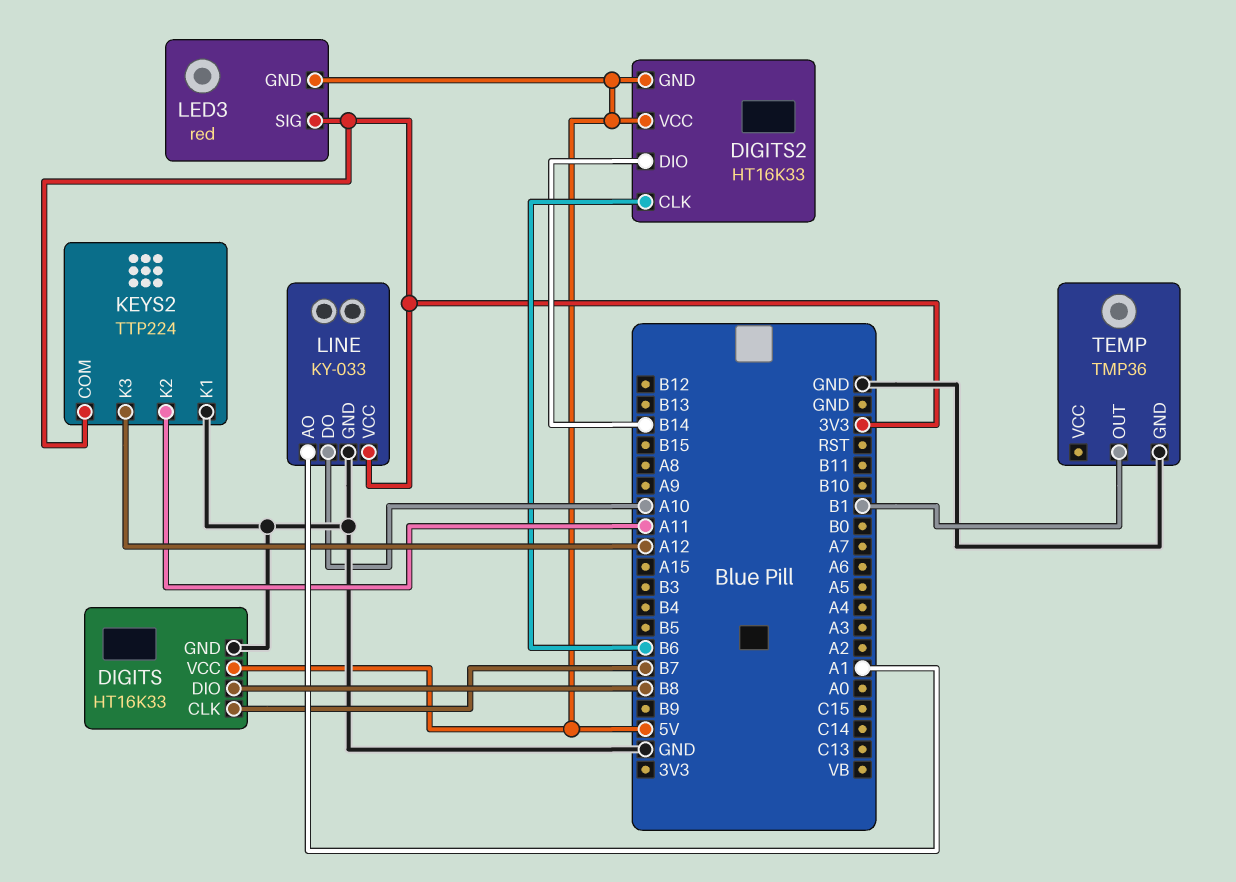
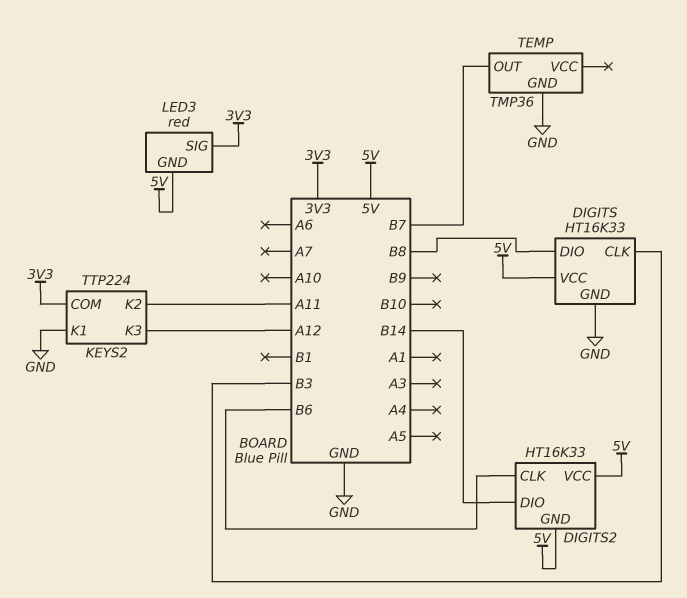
DIGITS pin CLK: B7 -> B3
LINE: KY-033 -> none
LINE pin AO: A1 -> none
LINE pin DO: A10 -> none
LINE pin GND: GND -> none
LINE pin VCC: 3V3 -> none
TEMP pin OUT: B1 -> B7

